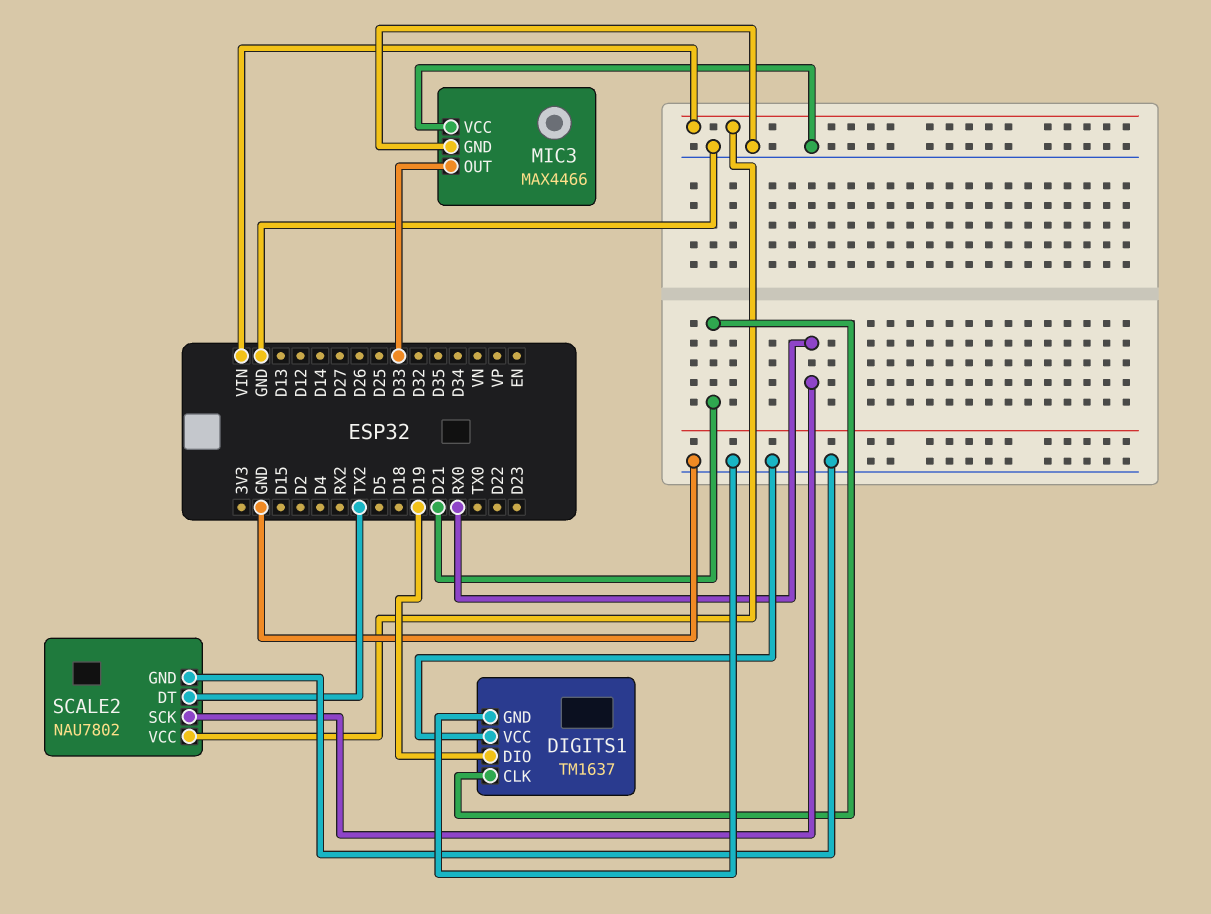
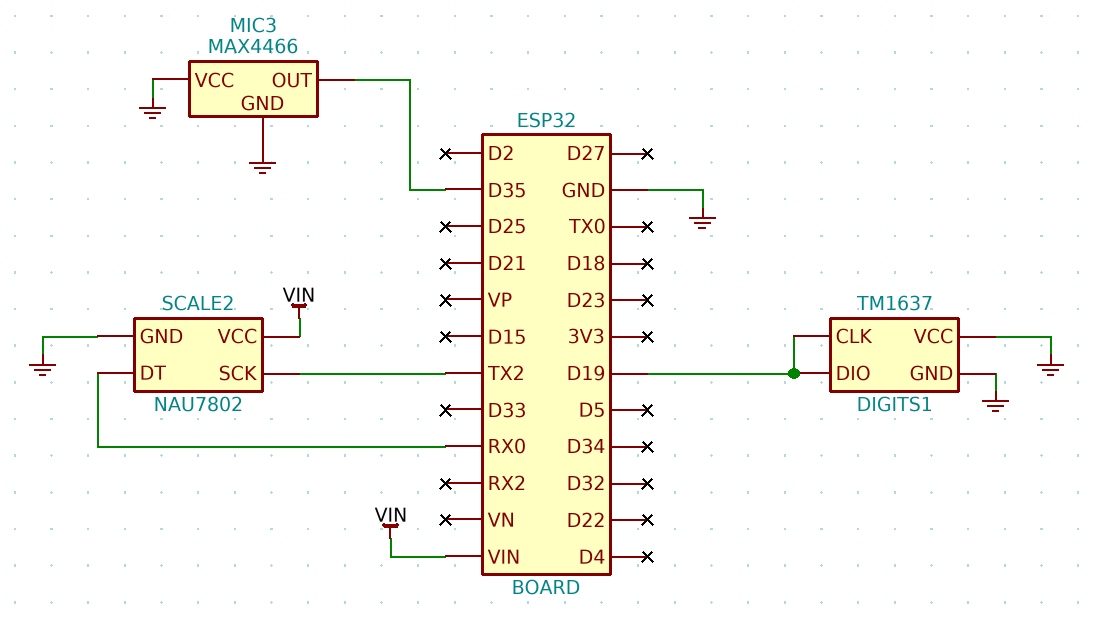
DIGITS1 pin CLK: D21 -> D19
MIC3 pin OUT: D33 -> D35
SCALE2 pin DT: TX2 -> RX0
SCALE2 pin SCK: RX0 -> TX2

